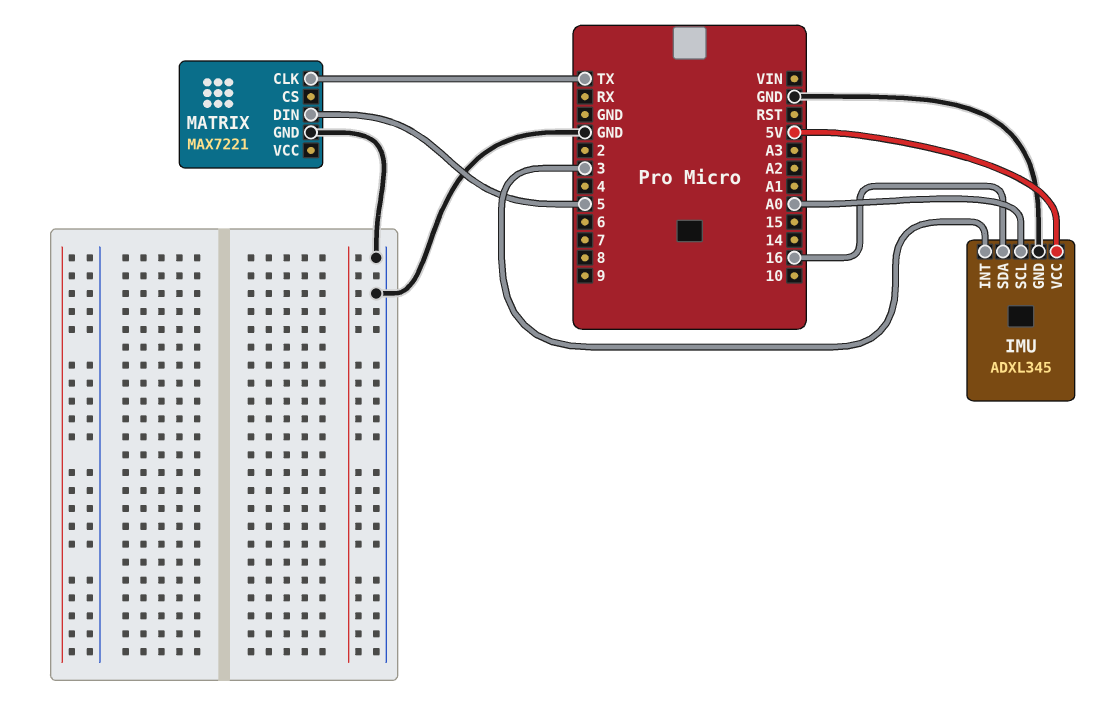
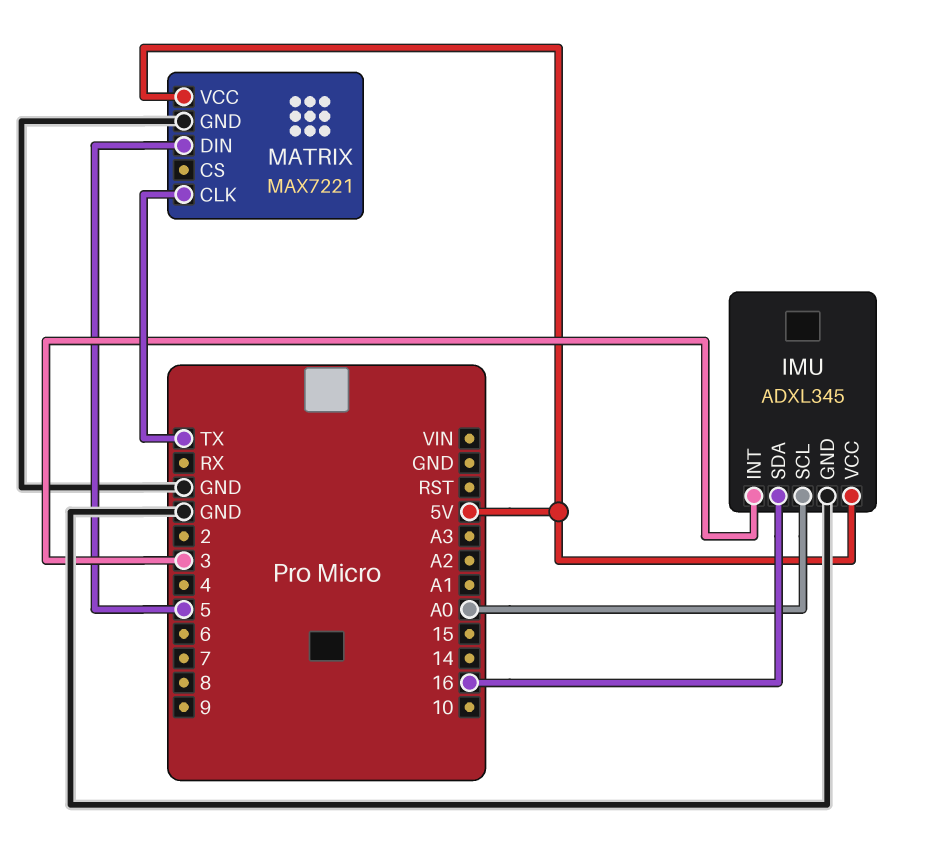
MATRIX pin VCC: none -> 5V

